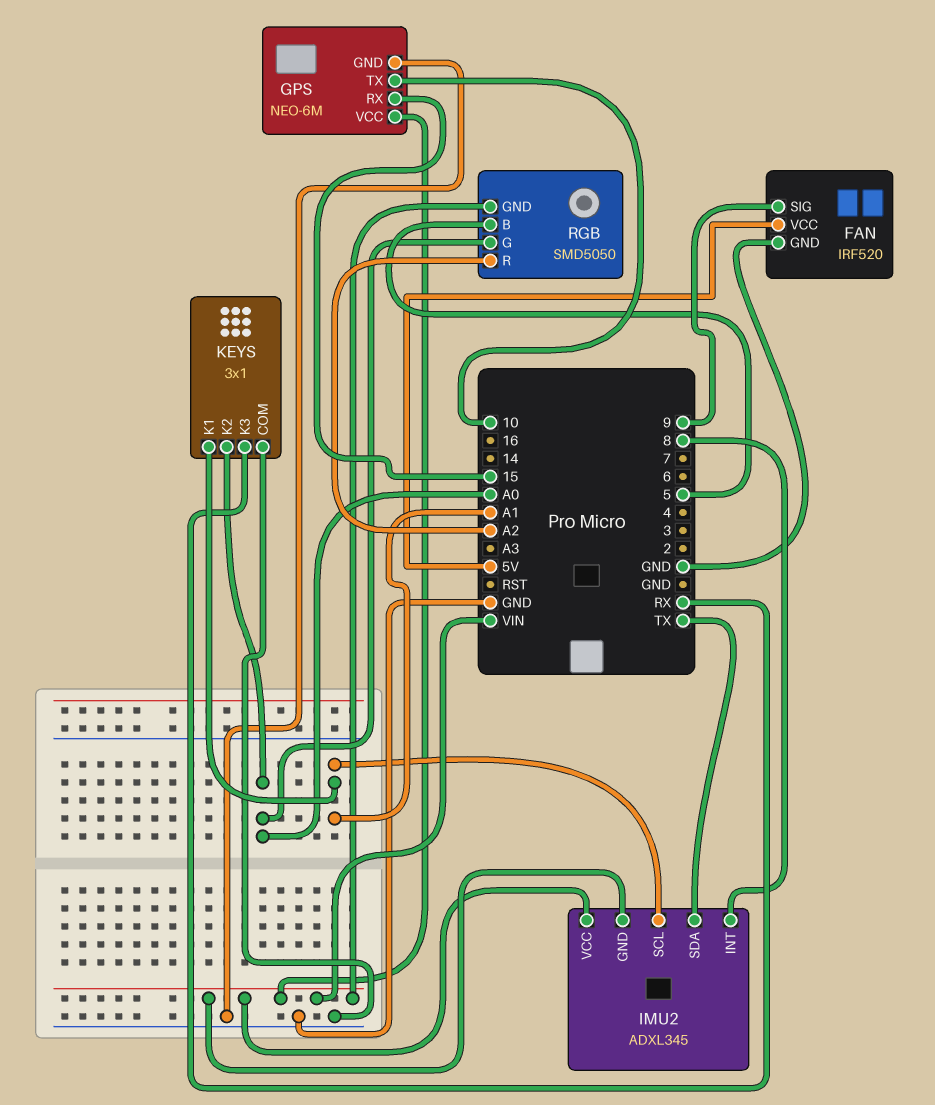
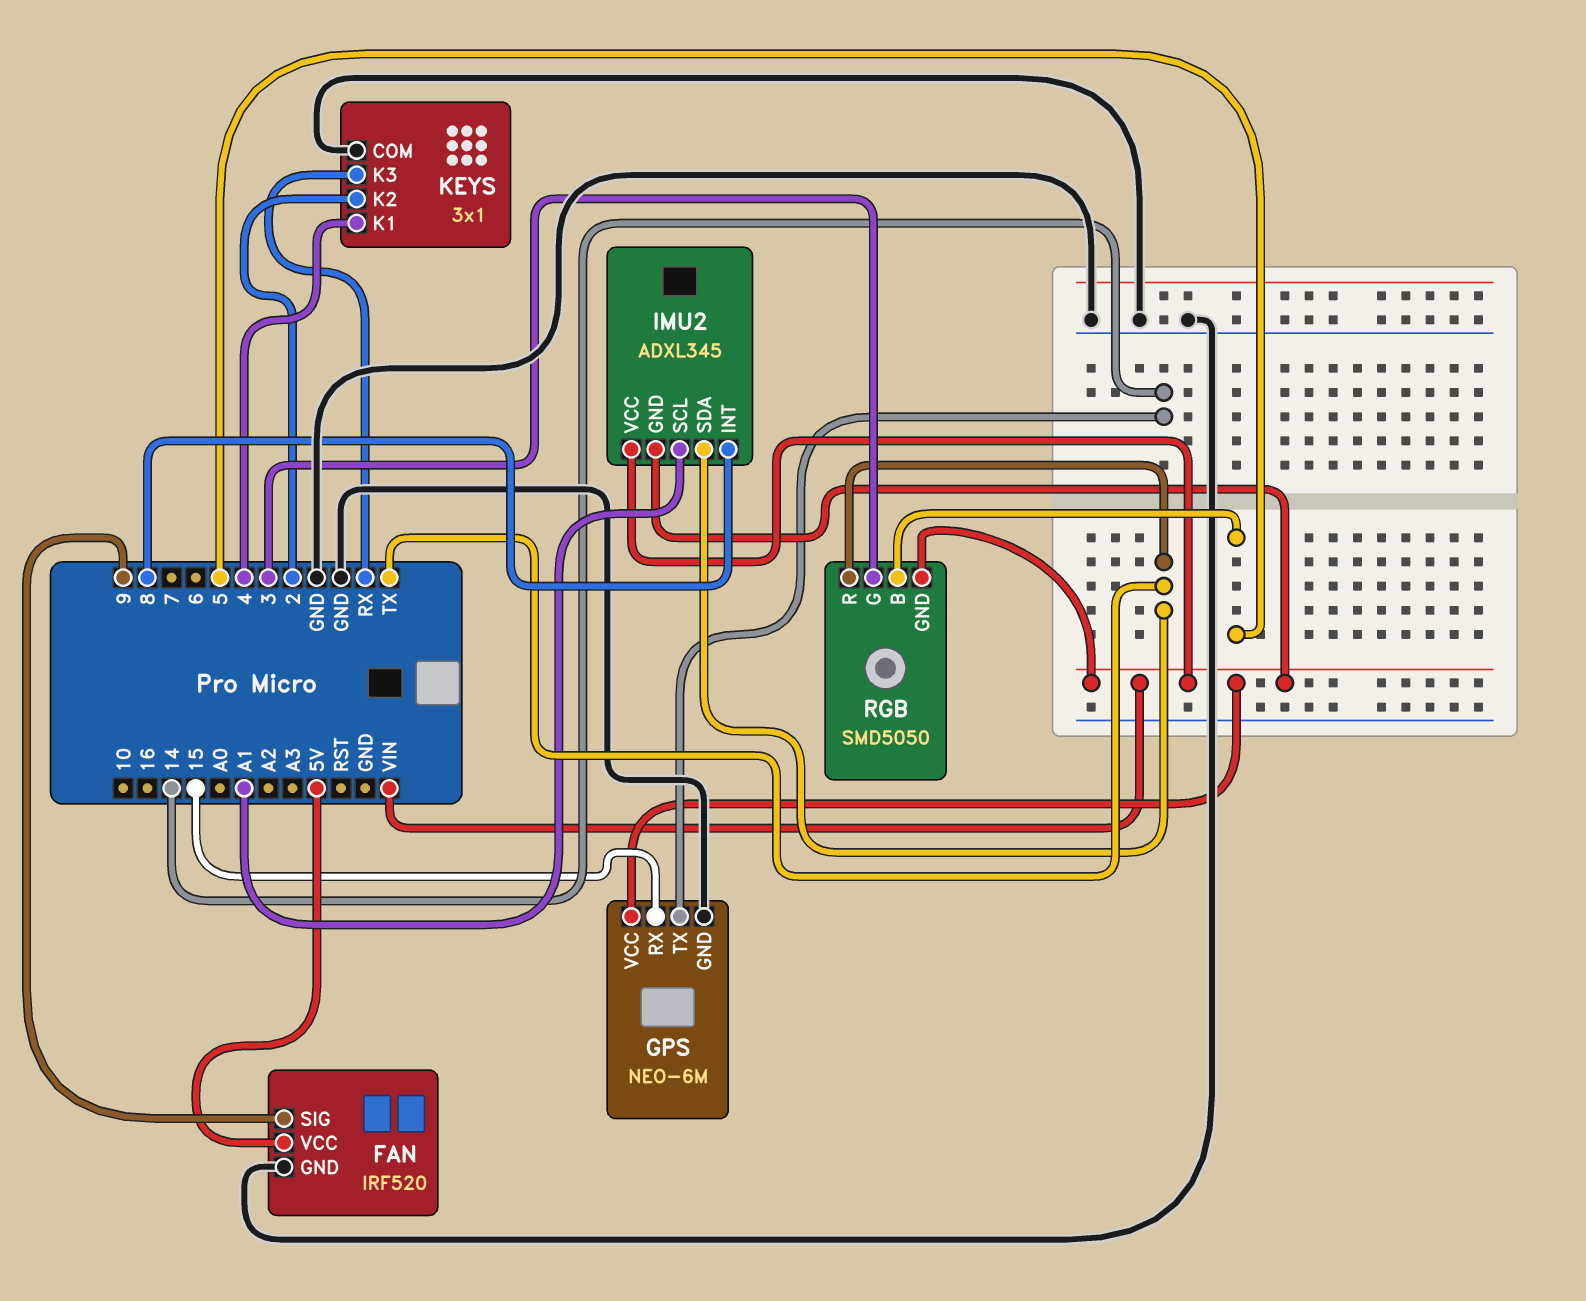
GPS pin TX: 10 -> 14
KEYS pin K1: A1 -> 4
KEYS pin K2: A0 -> 2
RGB pin G: A0 -> 3
RGB pin R: A2 -> TX

